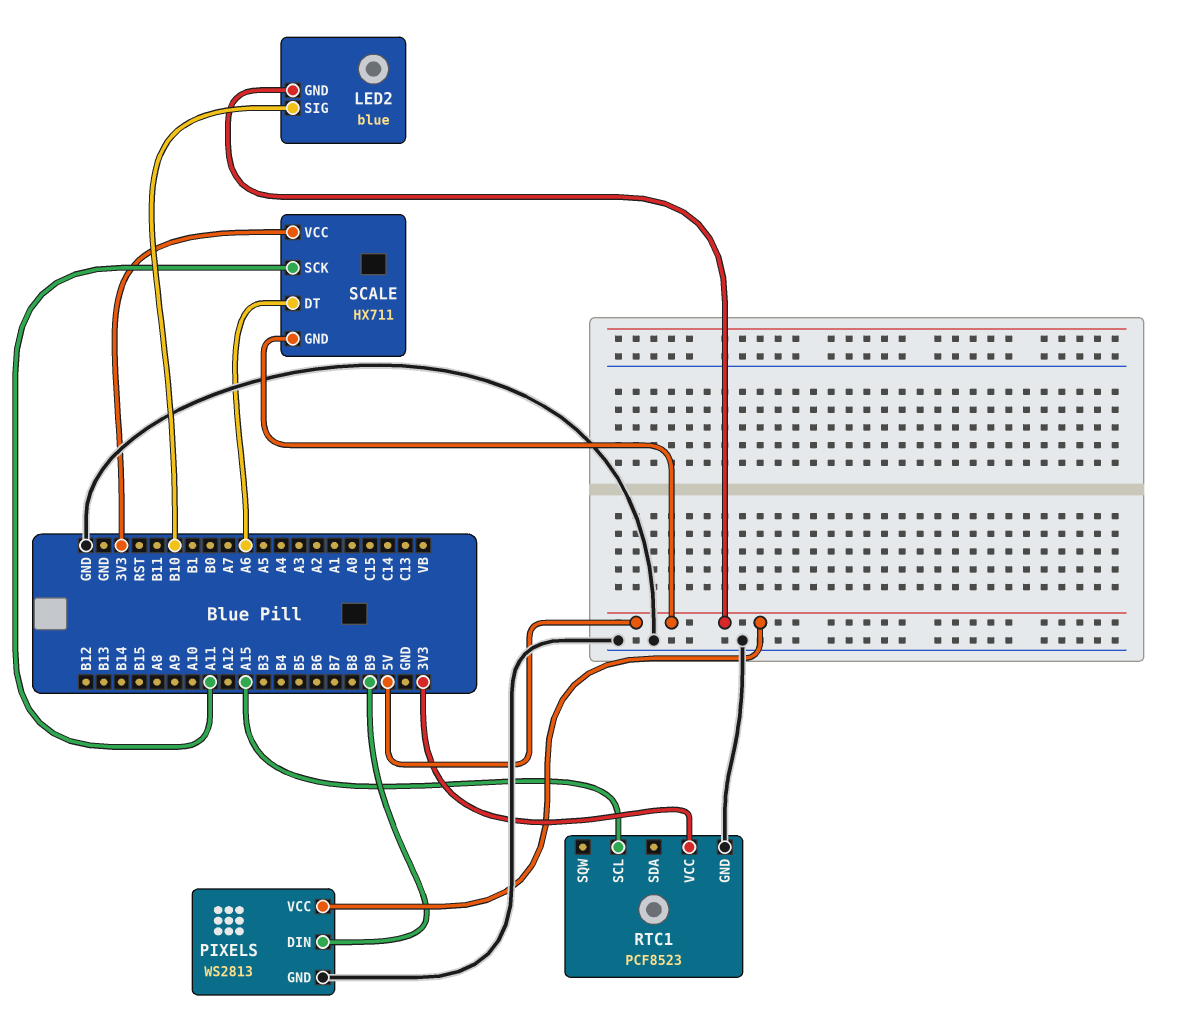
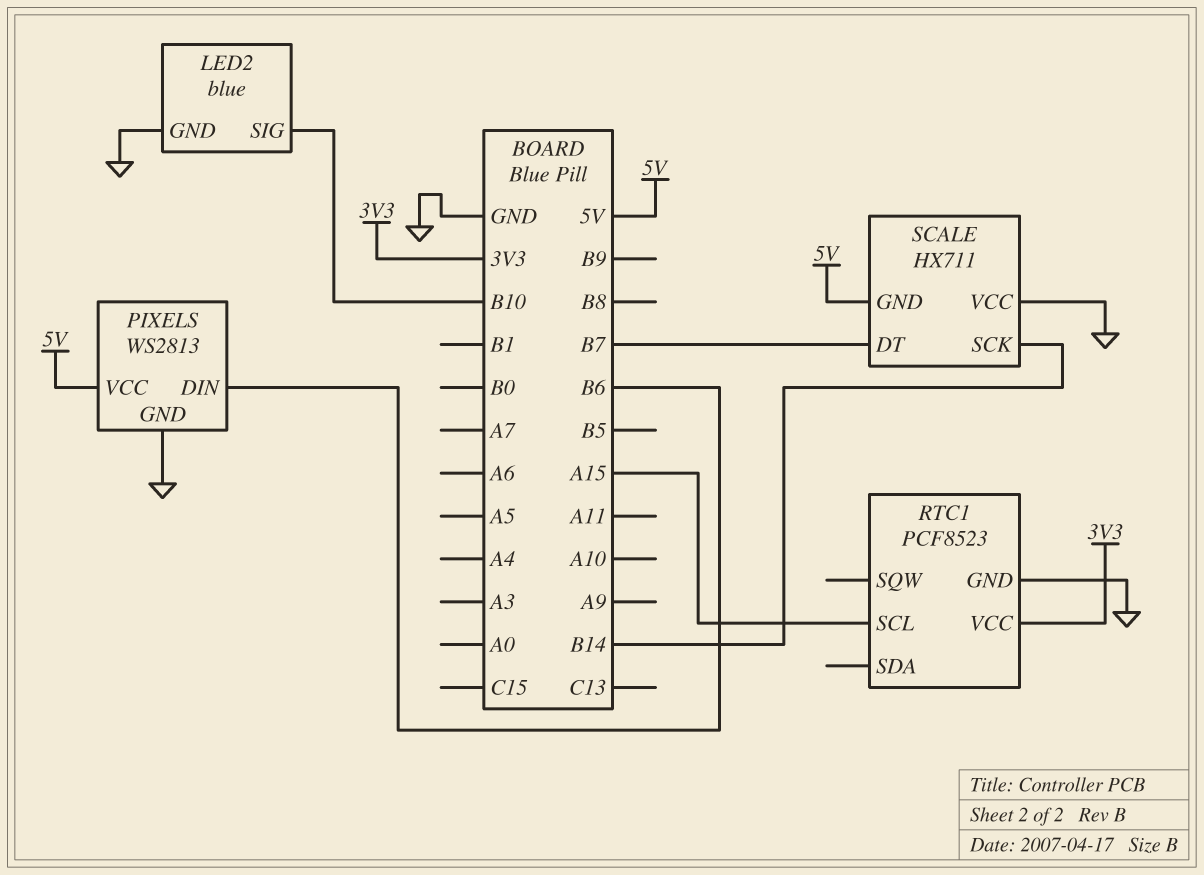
LED2 pin GND: 5V -> GND
PIXELS pin DIN: B9 -> B6
SCALE pin DT: A6 -> B7
SCALE pin SCK: A11 -> B14
SCALE pin VCC: 3V3 -> GND

